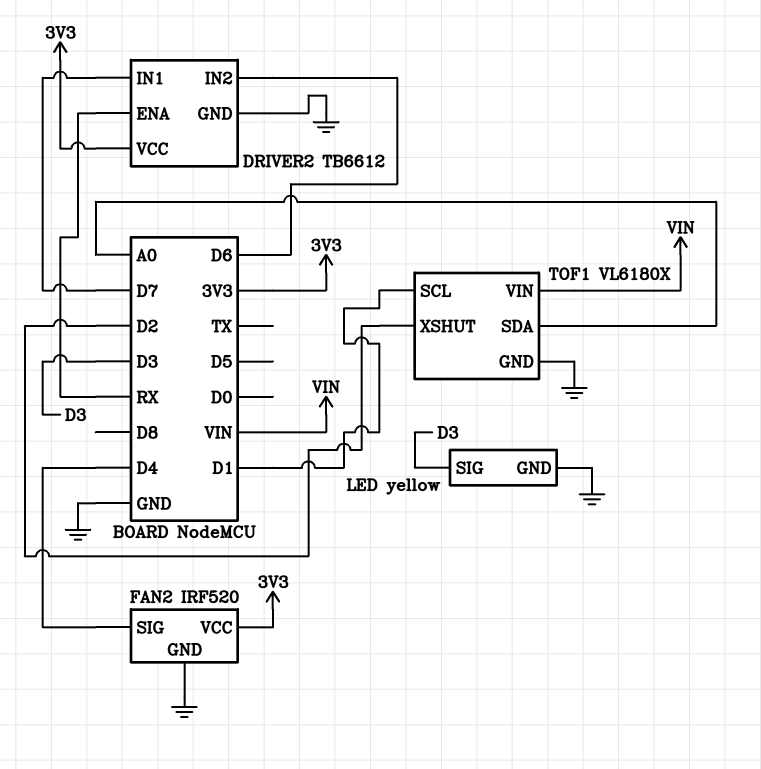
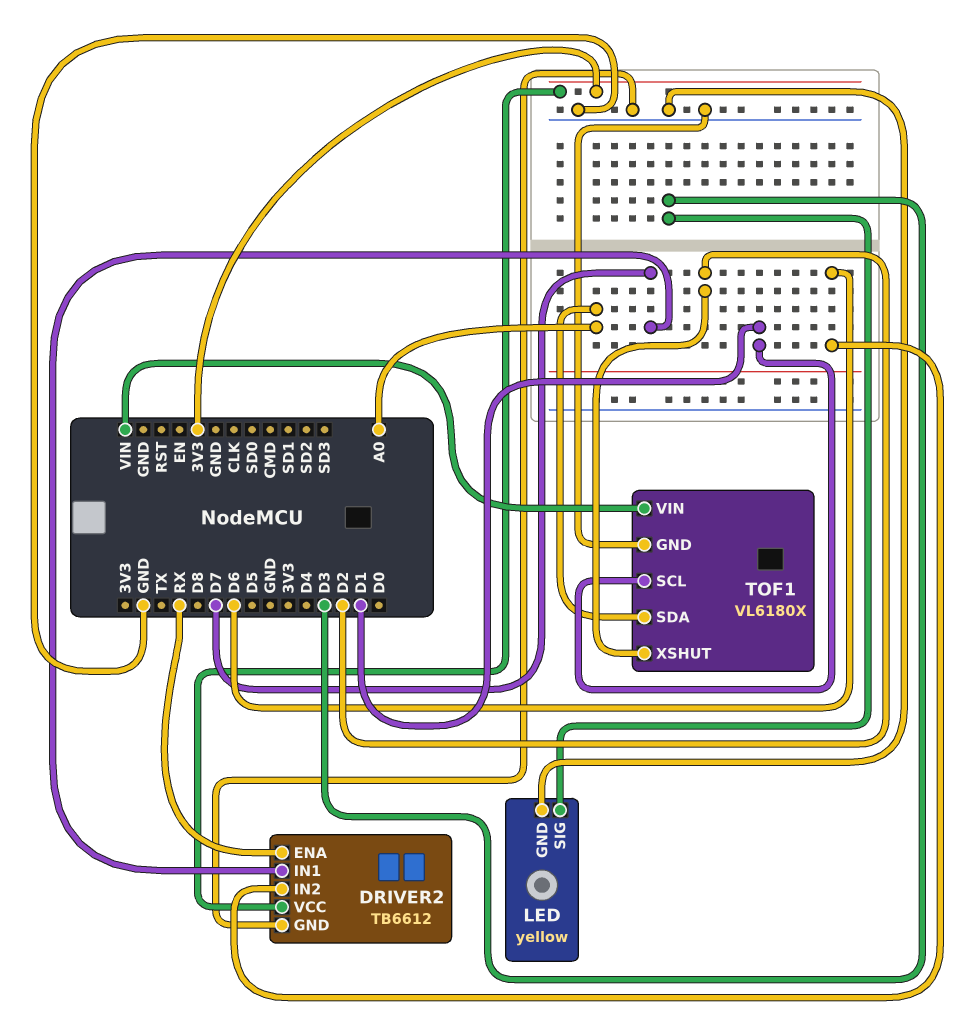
FAN2: IRF520 -> none
FAN2 pin GND: GND -> none
FAN2 pin SIG: D4 -> none
FAN2 pin VCC: 3V3 -> none

